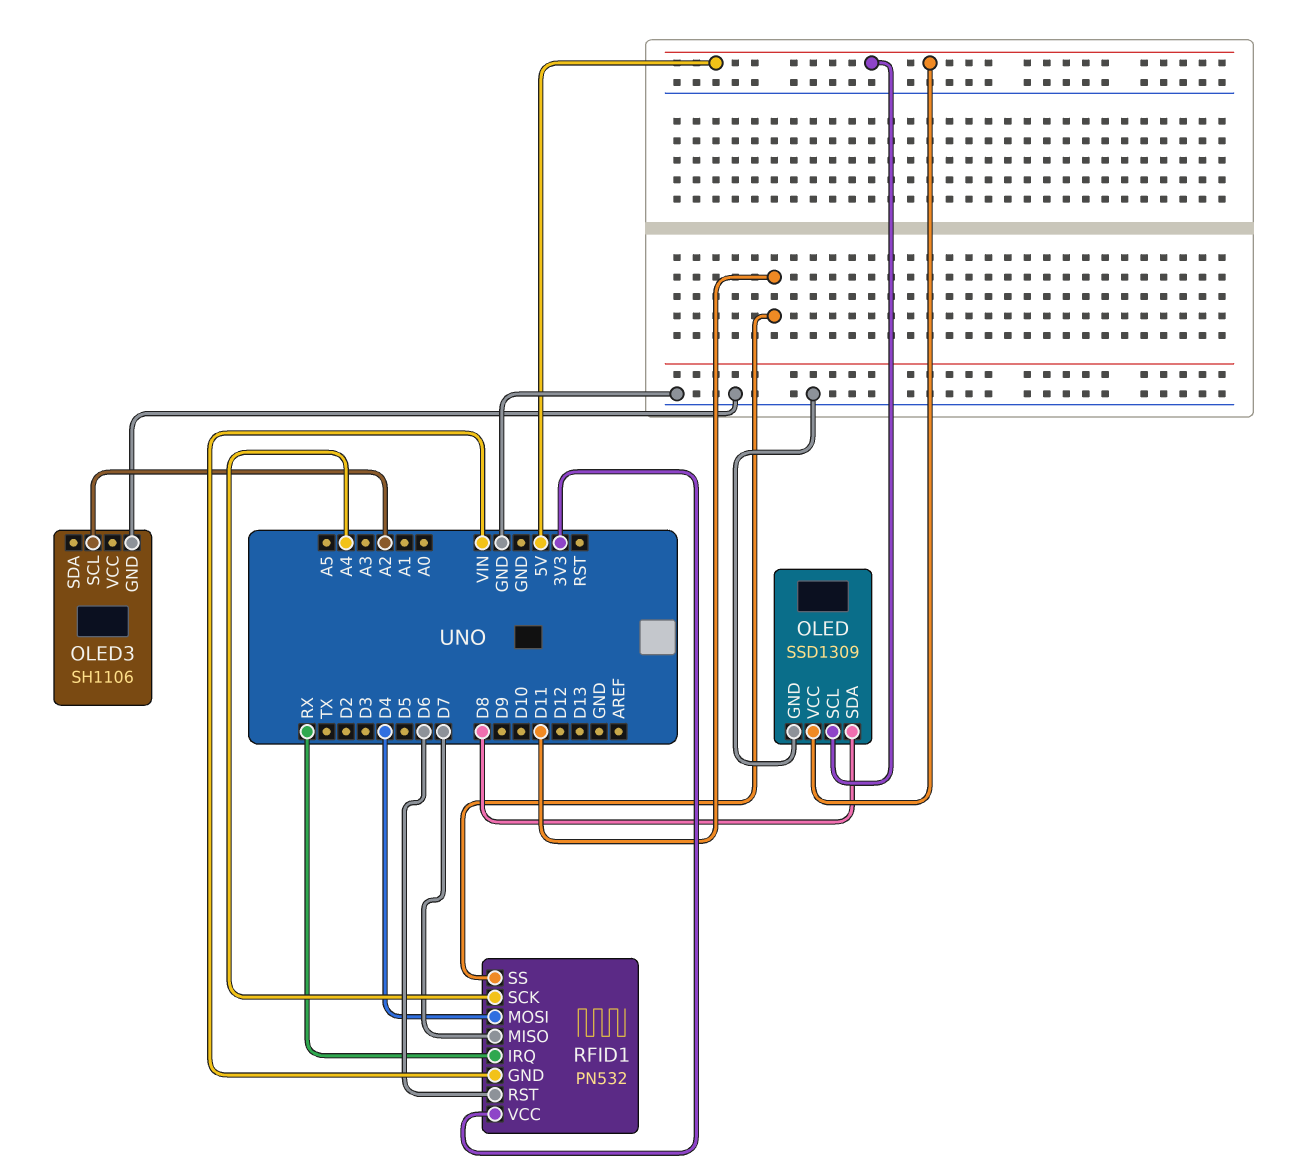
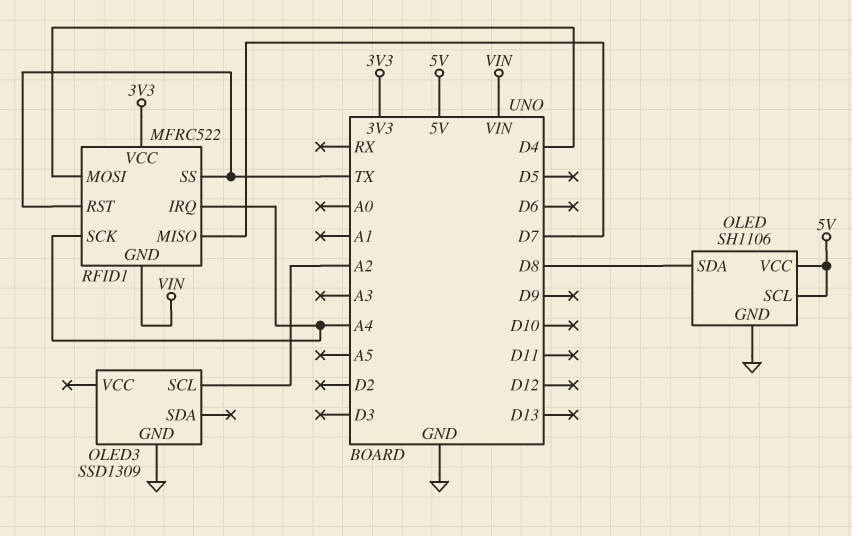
OLED: SSD1309 -> SH1106
OLED3: SH1106 -> SSD1309
RFID1: PN532 -> MFRC522
RFID1 pin IRQ: RX -> A4
RFID1 pin RST: D6 -> TX
RFID1 pin SS: D11 -> TX

